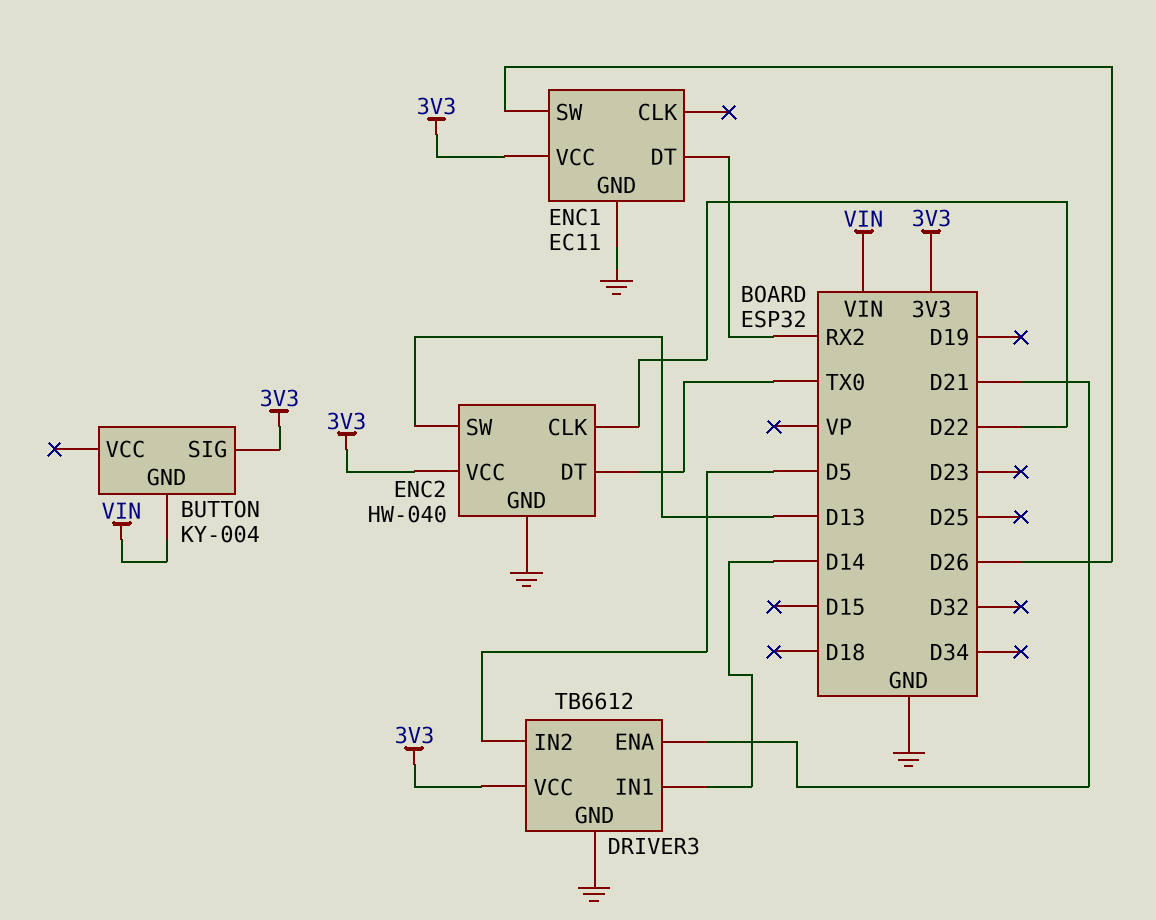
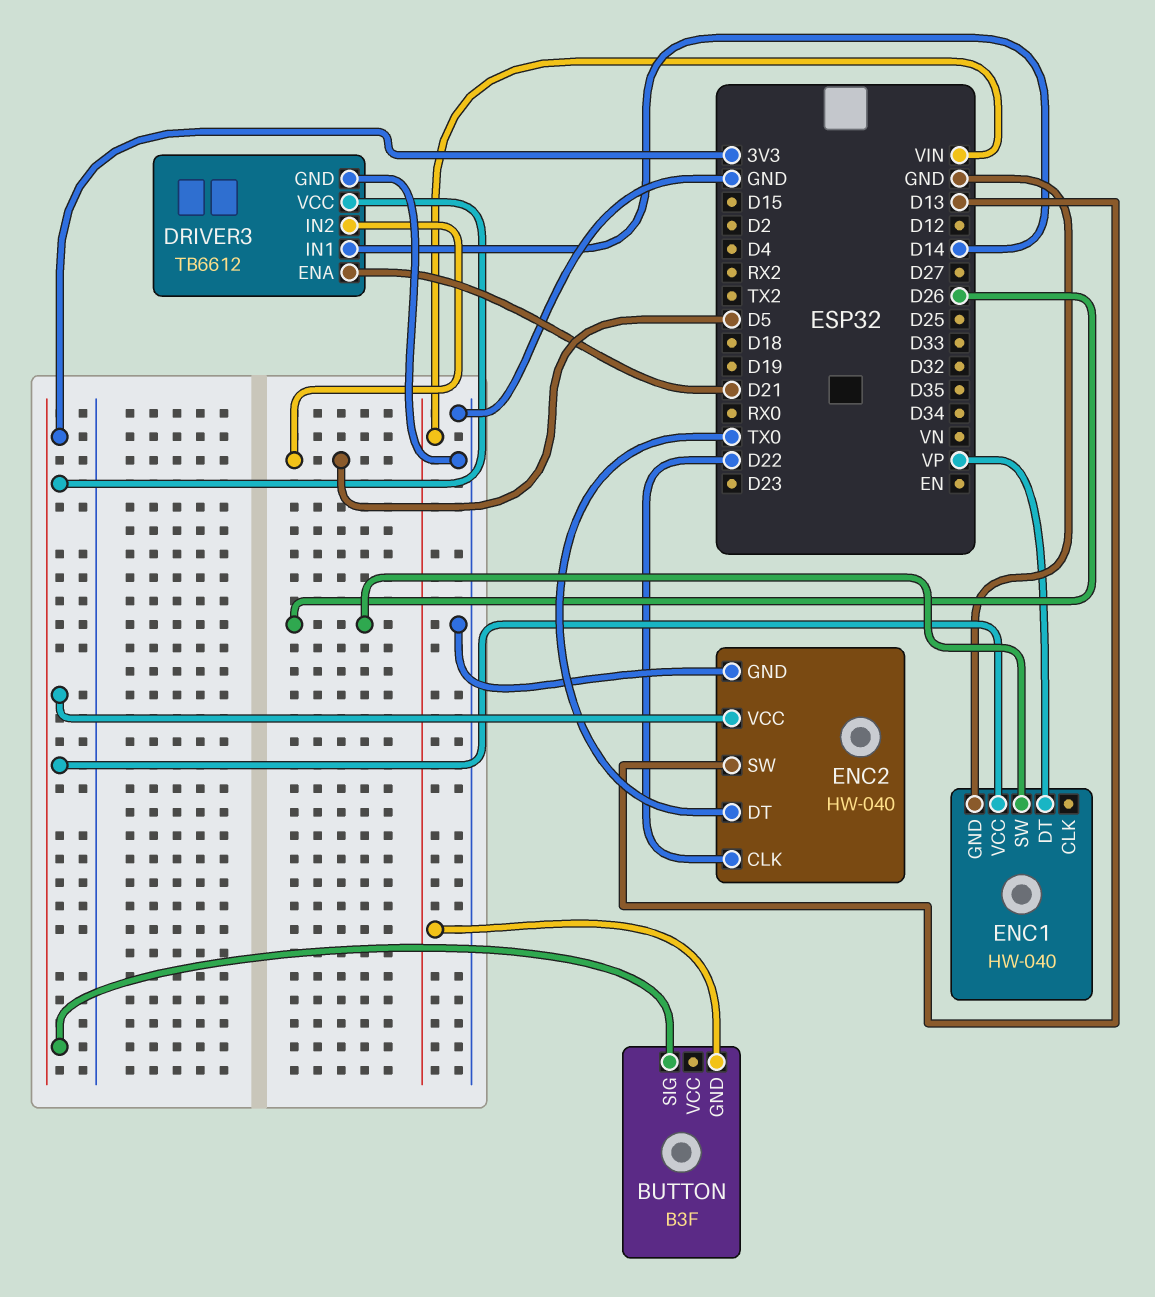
BUTTON: KY-004 -> B3F
ENC1: EC11 -> HW-040
ENC1 pin DT: RX2 -> VP

